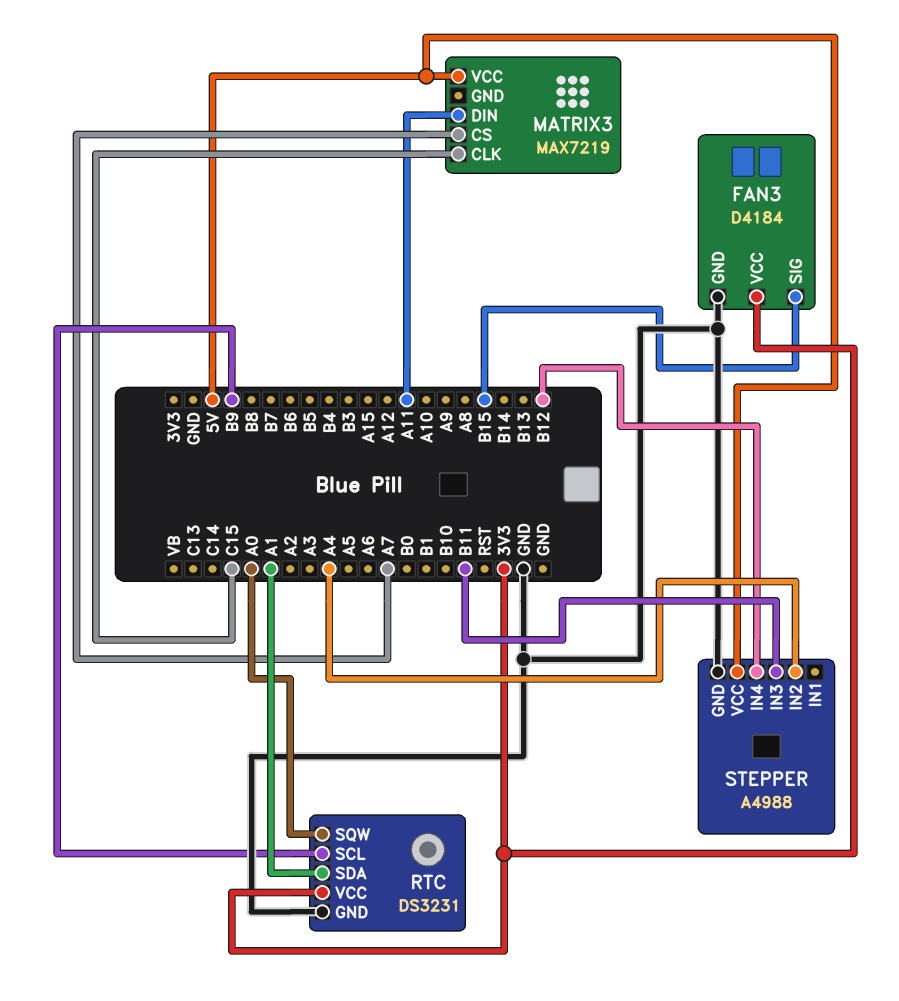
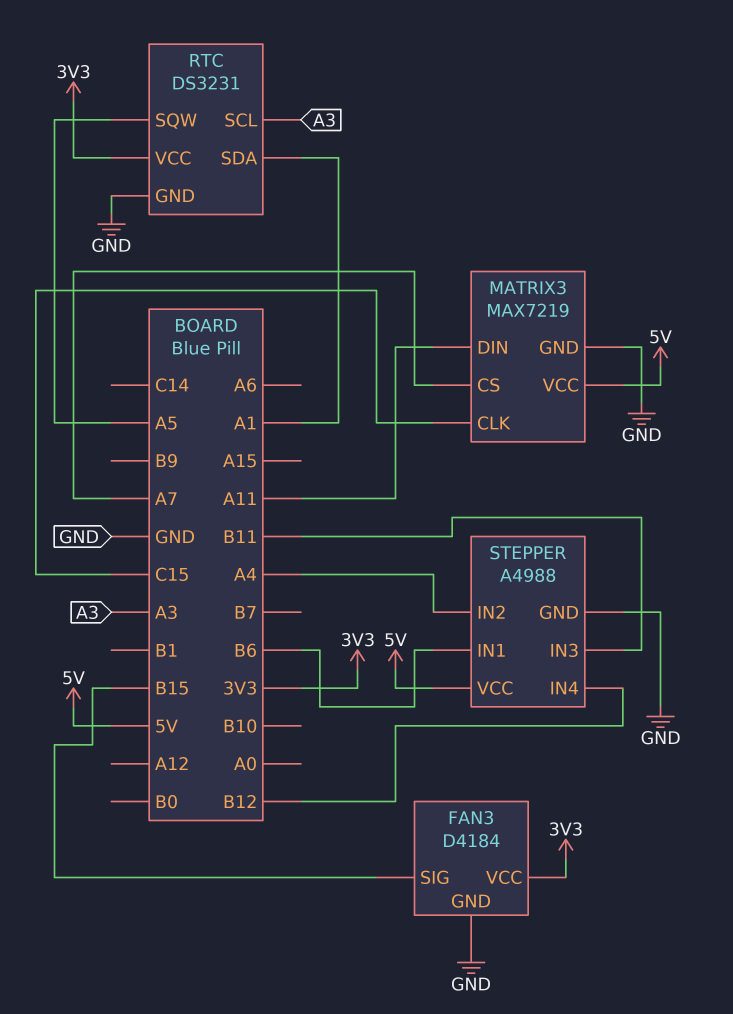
MATRIX3 pin GND: none -> GND
RTC pin SCL: B9 -> A3
RTC pin SQW: A0 -> A5
STEPPER pin IN1: none -> B6

